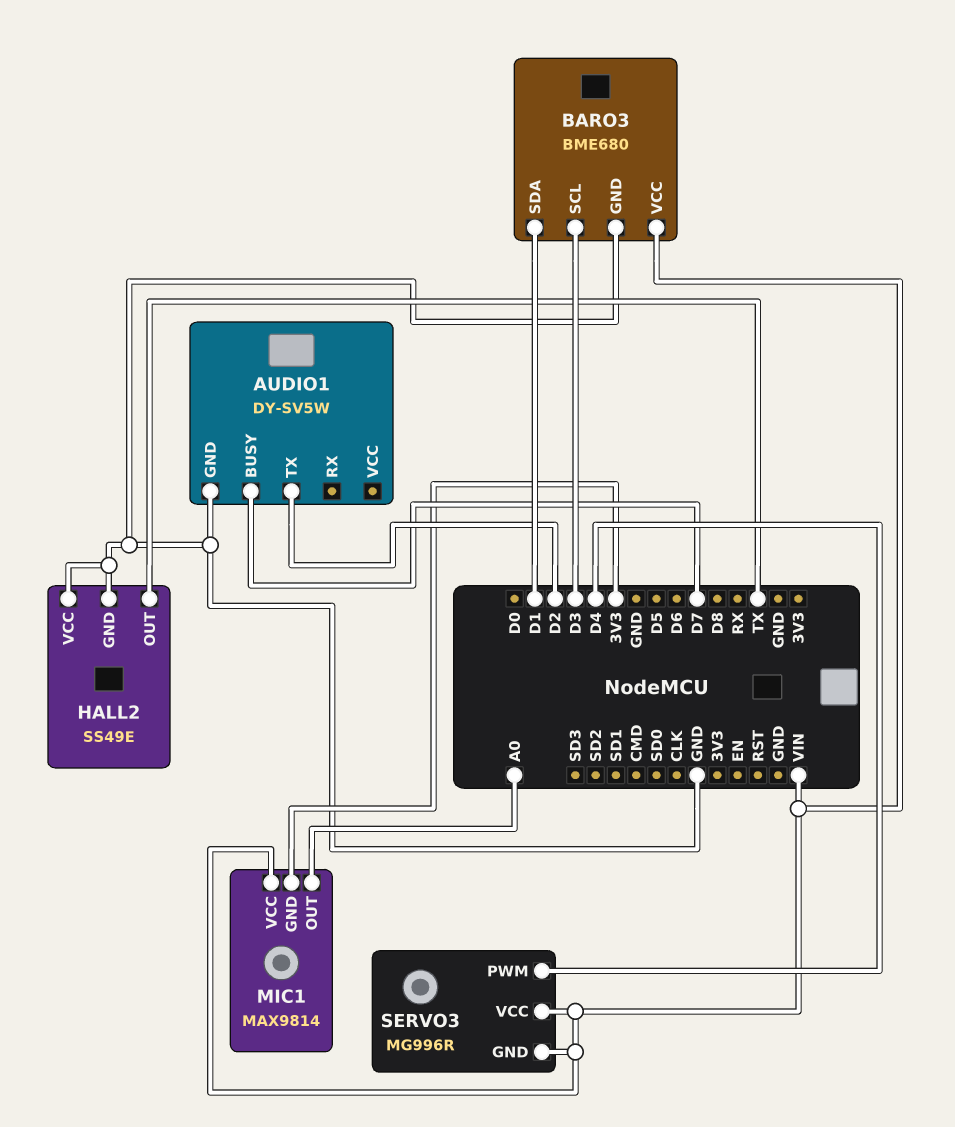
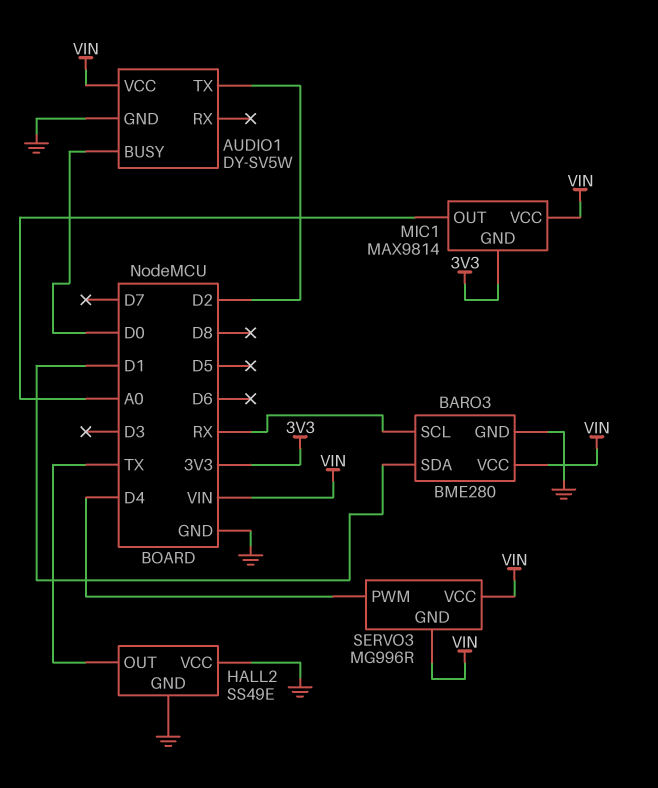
AUDIO1 pin BUSY: D7 -> D0
AUDIO1 pin VCC: none -> VIN
BARO3: BME680 -> BME280
BARO3 pin SCL: D3 -> RX

